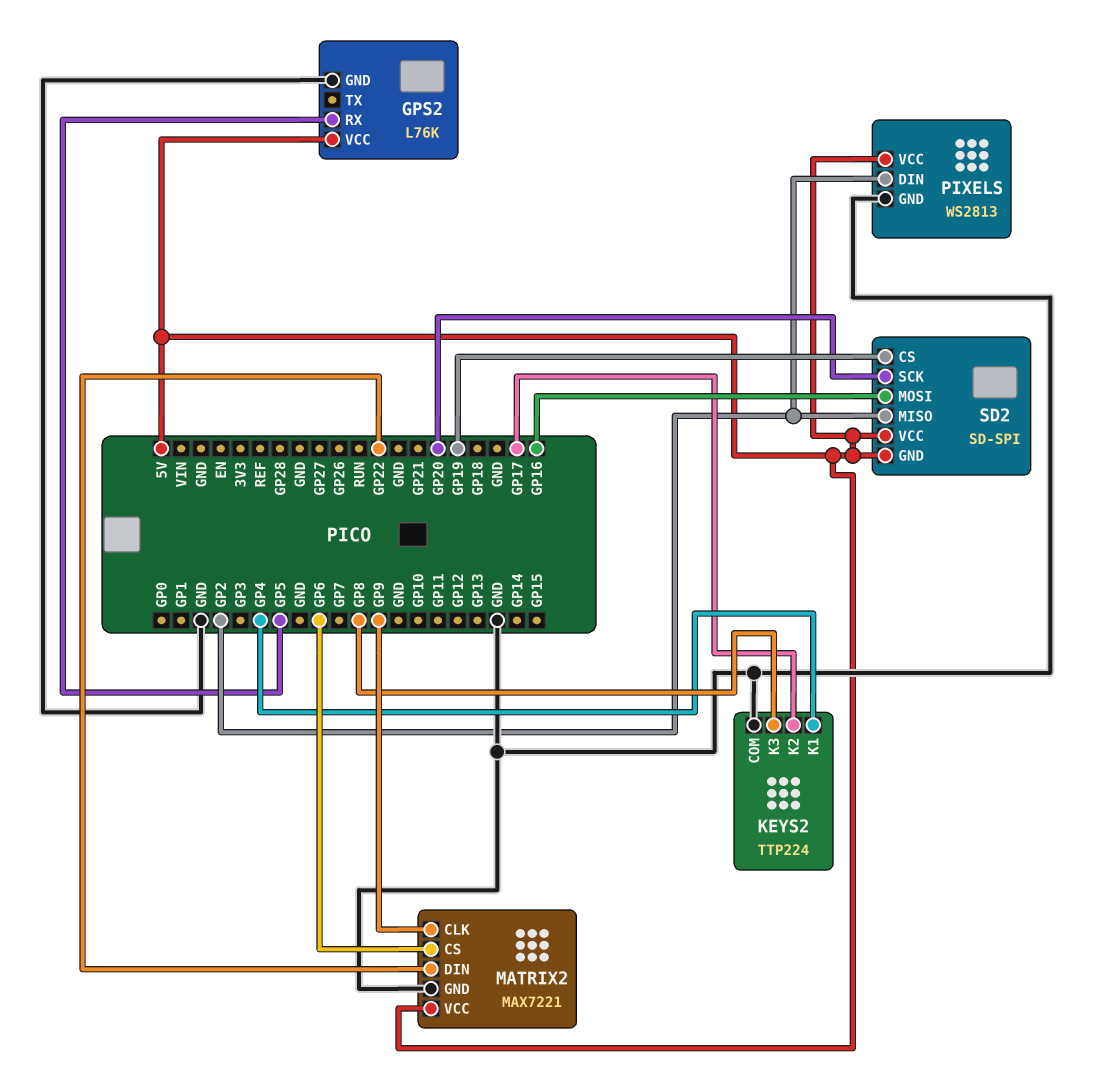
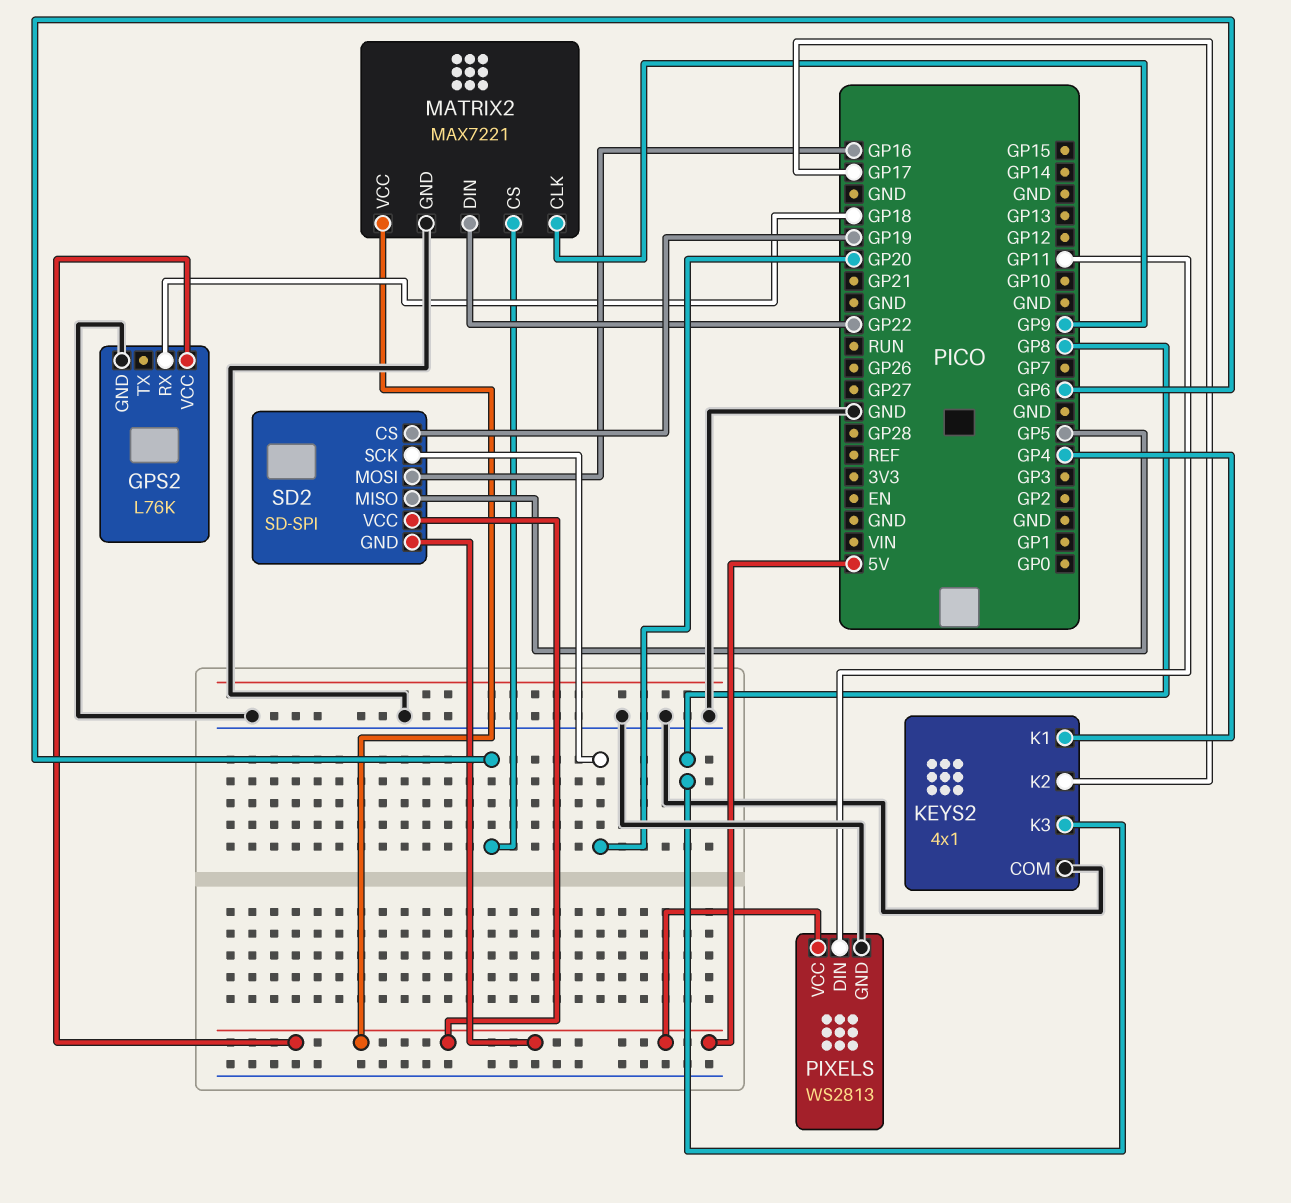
GPS2 pin RX: GP5 -> GP18
KEYS2: TTP224 -> 4x1
PIXELS pin DIN: GP2 -> GP11
SD2 pin MISO: GP2 -> GP5

